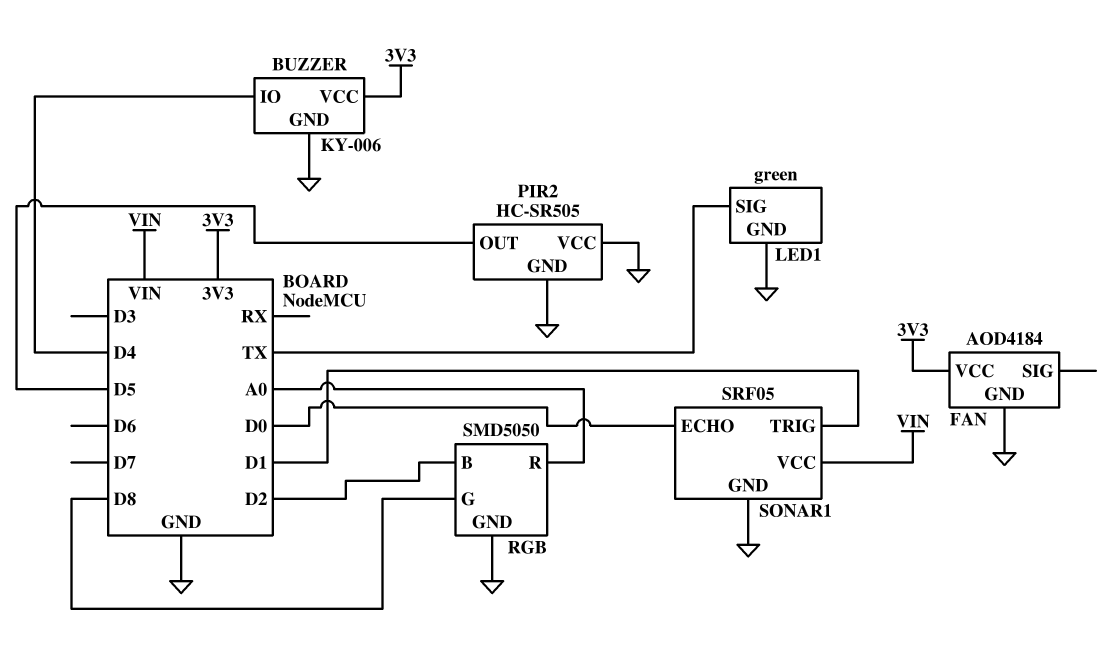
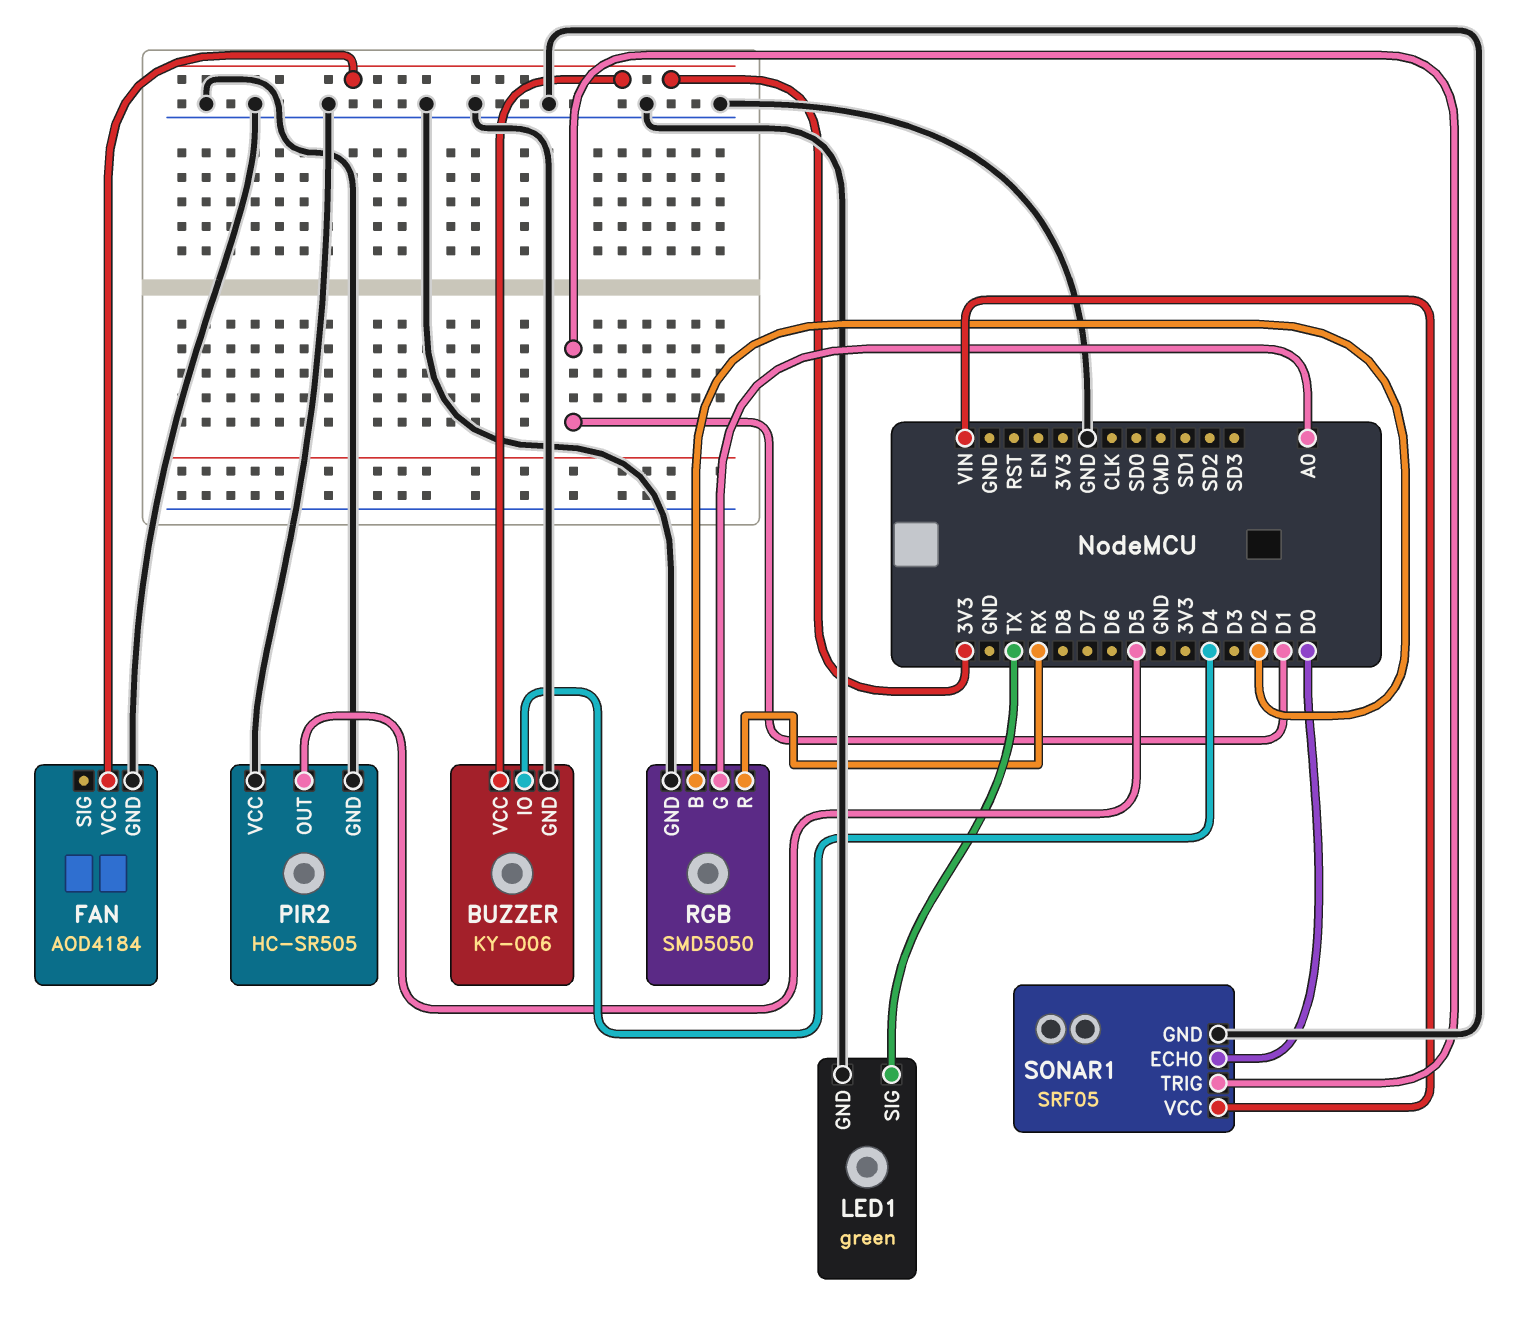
RGB pin G: D8 -> A0
RGB pin R: A0 -> RX

